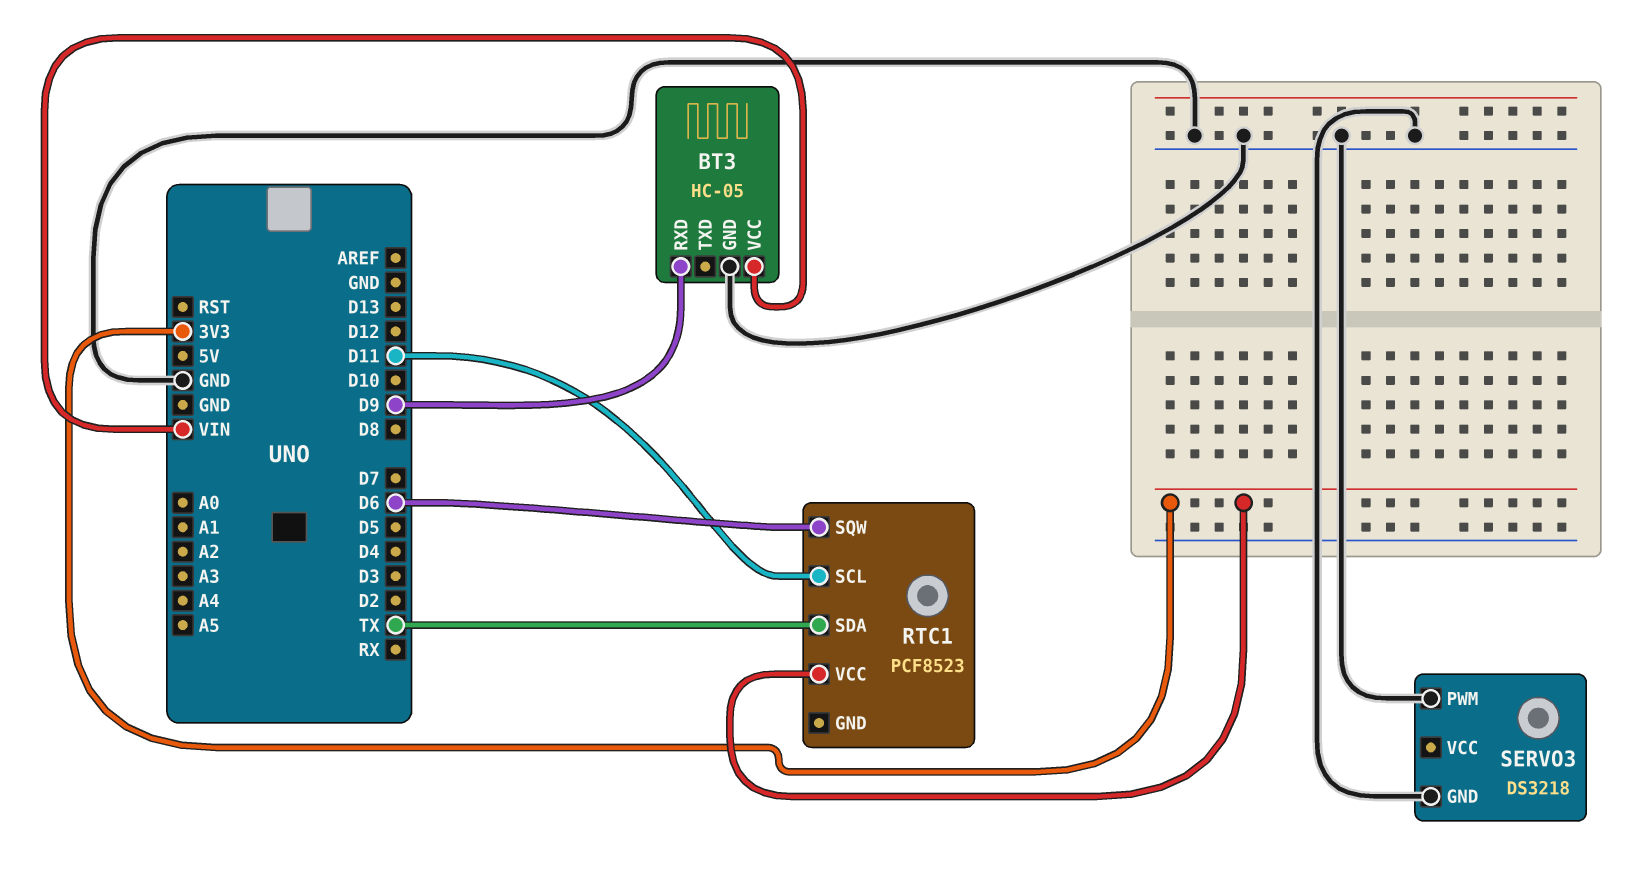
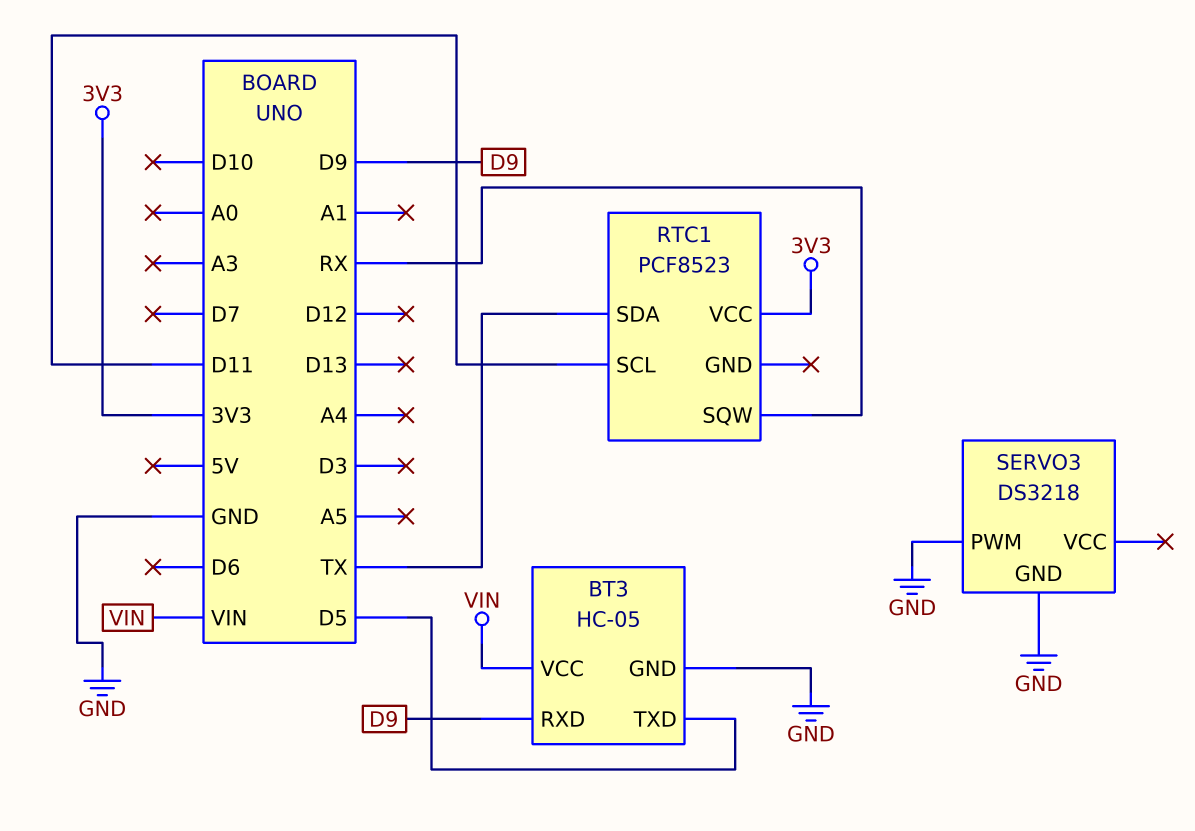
BT3 pin TXD: none -> D5
RTC1 pin SQW: D6 -> RX

